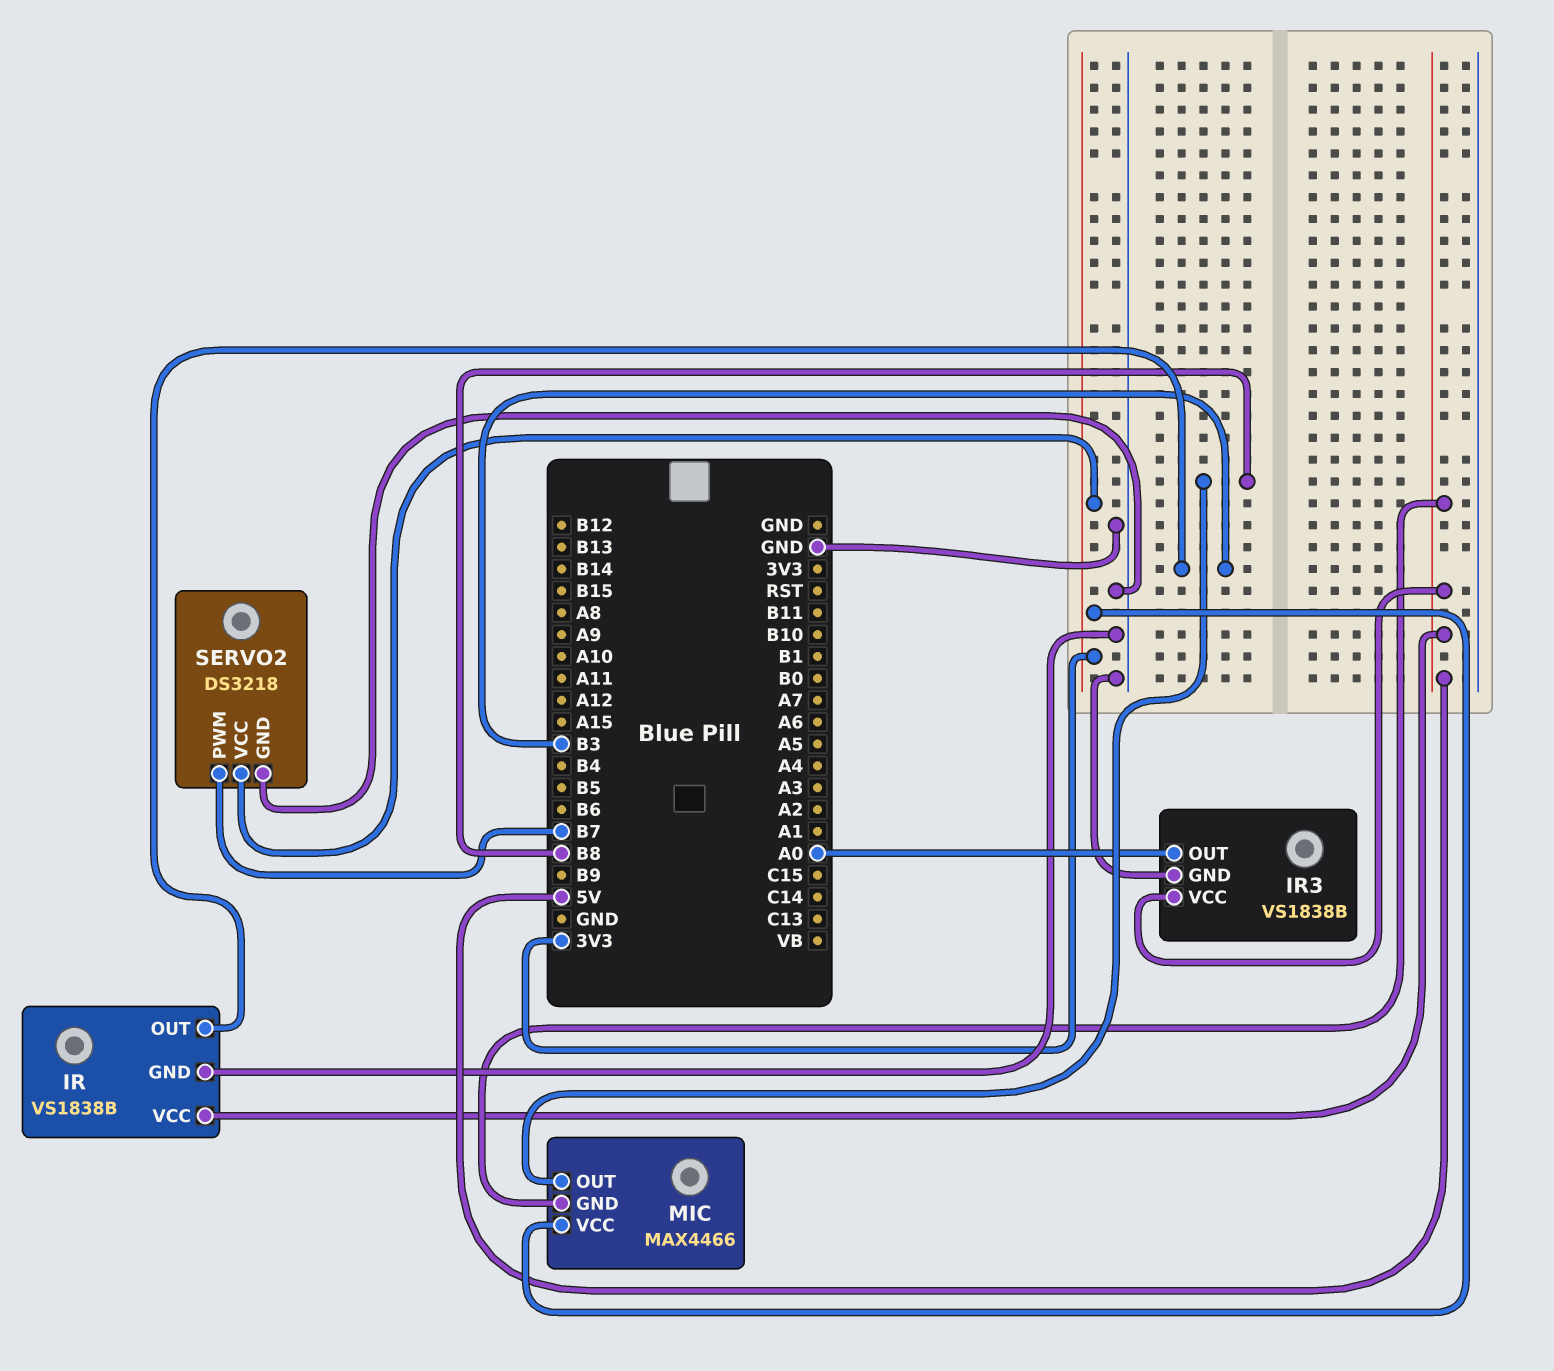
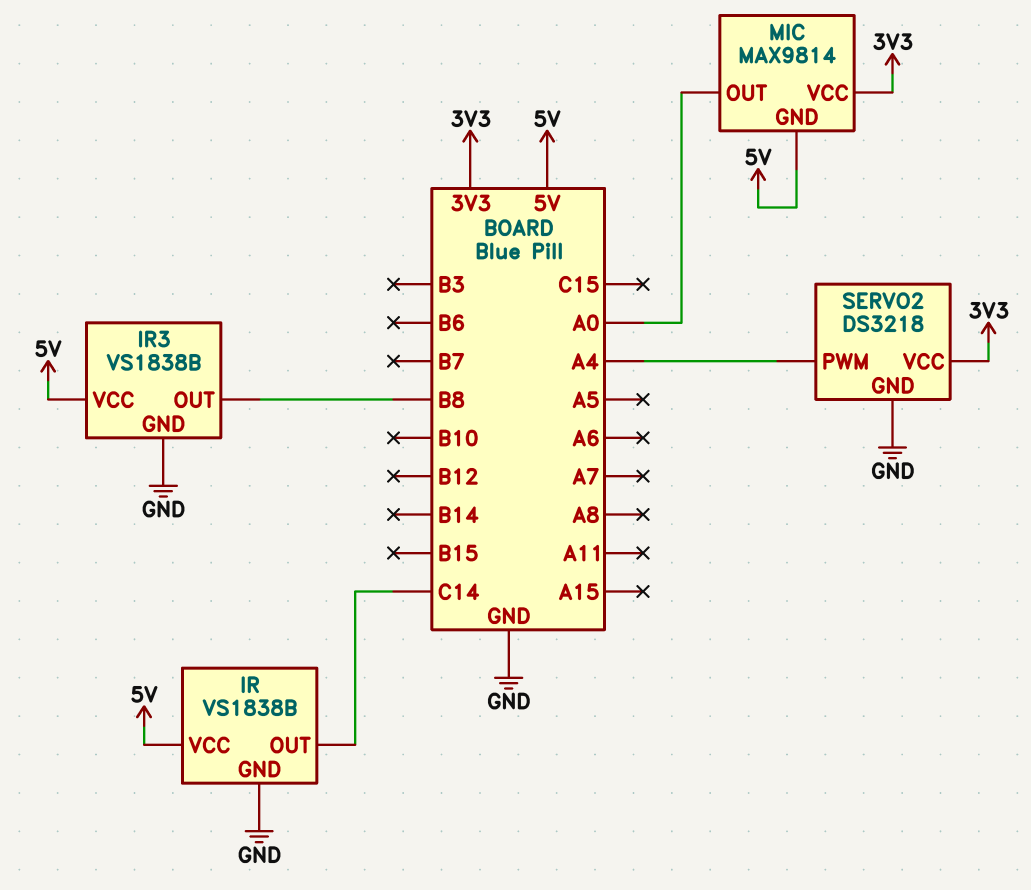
IR pin OUT: B3 -> C14
IR3 pin OUT: A0 -> B8
MIC: MAX4466 -> MAX9814
MIC pin OUT: B8 -> A0
SERVO2 pin PWM: B7 -> A4

